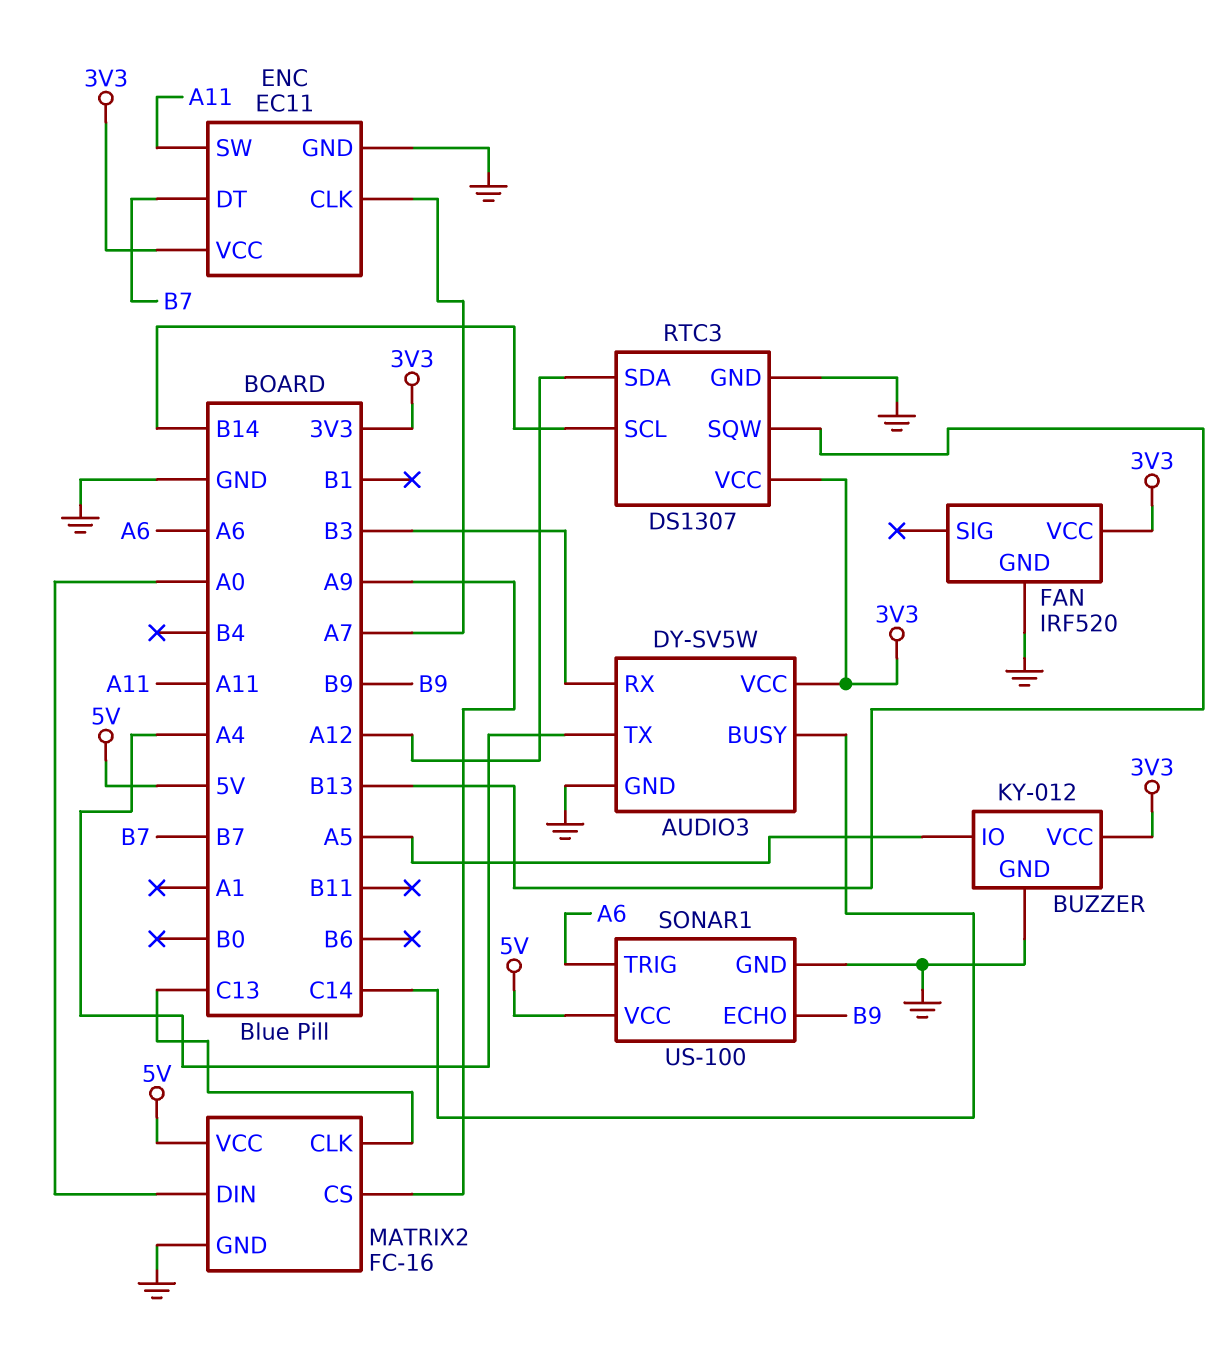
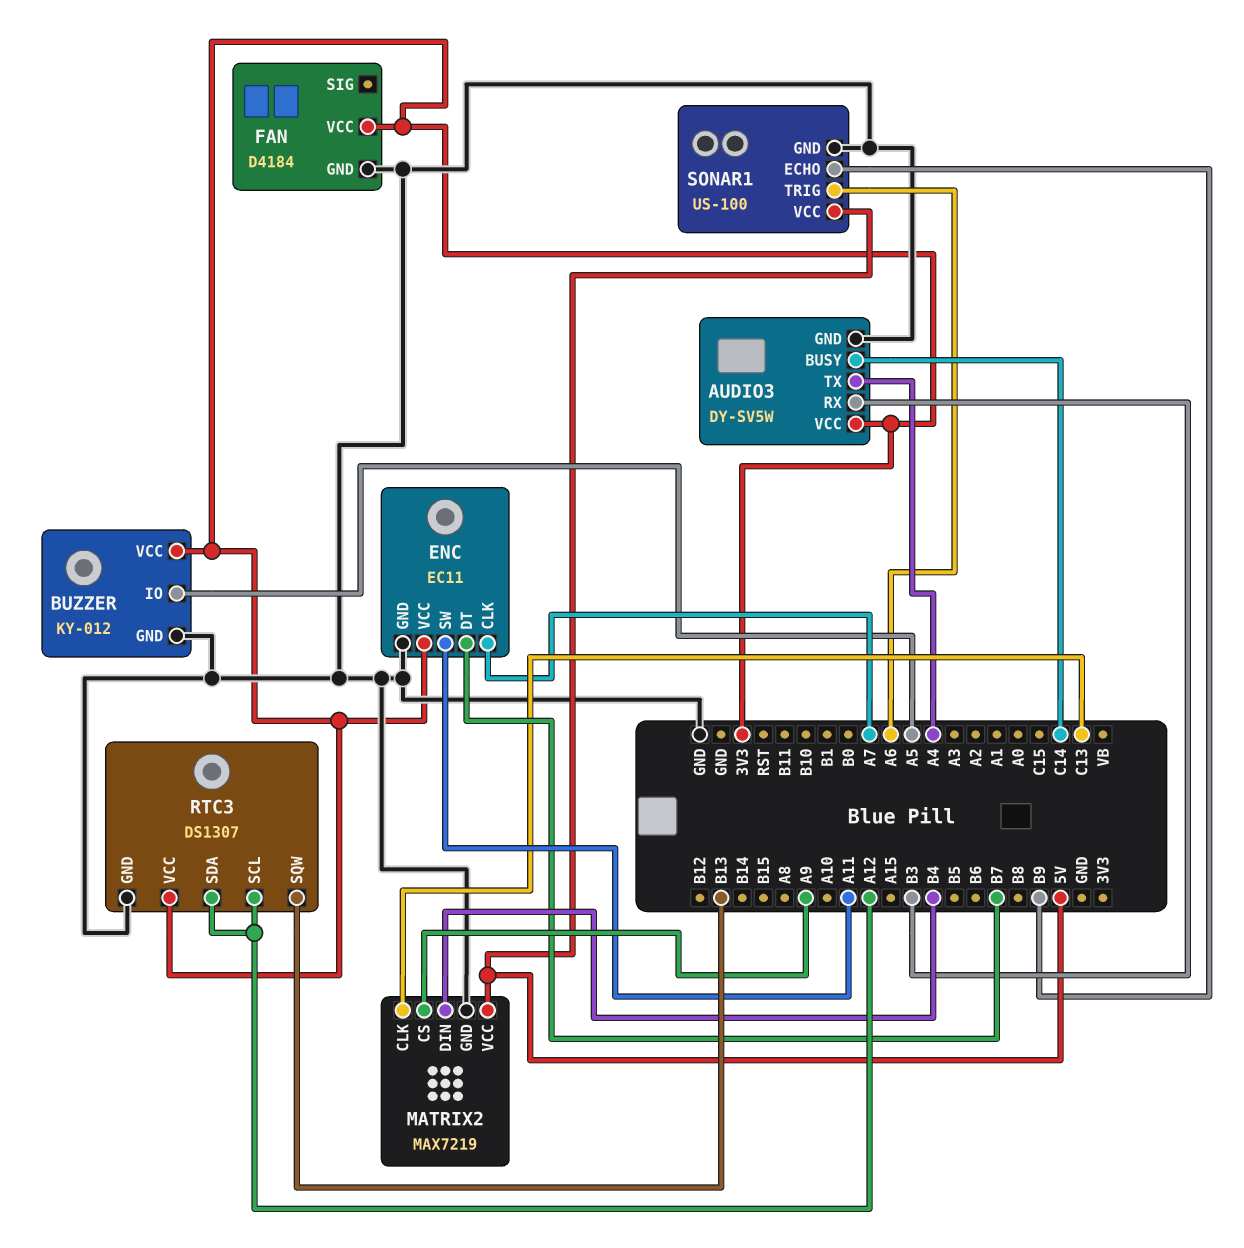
FAN: IRF520 -> D4184
MATRIX2: FC-16 -> MAX7219
MATRIX2 pin DIN: A0 -> B4
RTC3 pin SCL: B14 -> A12

